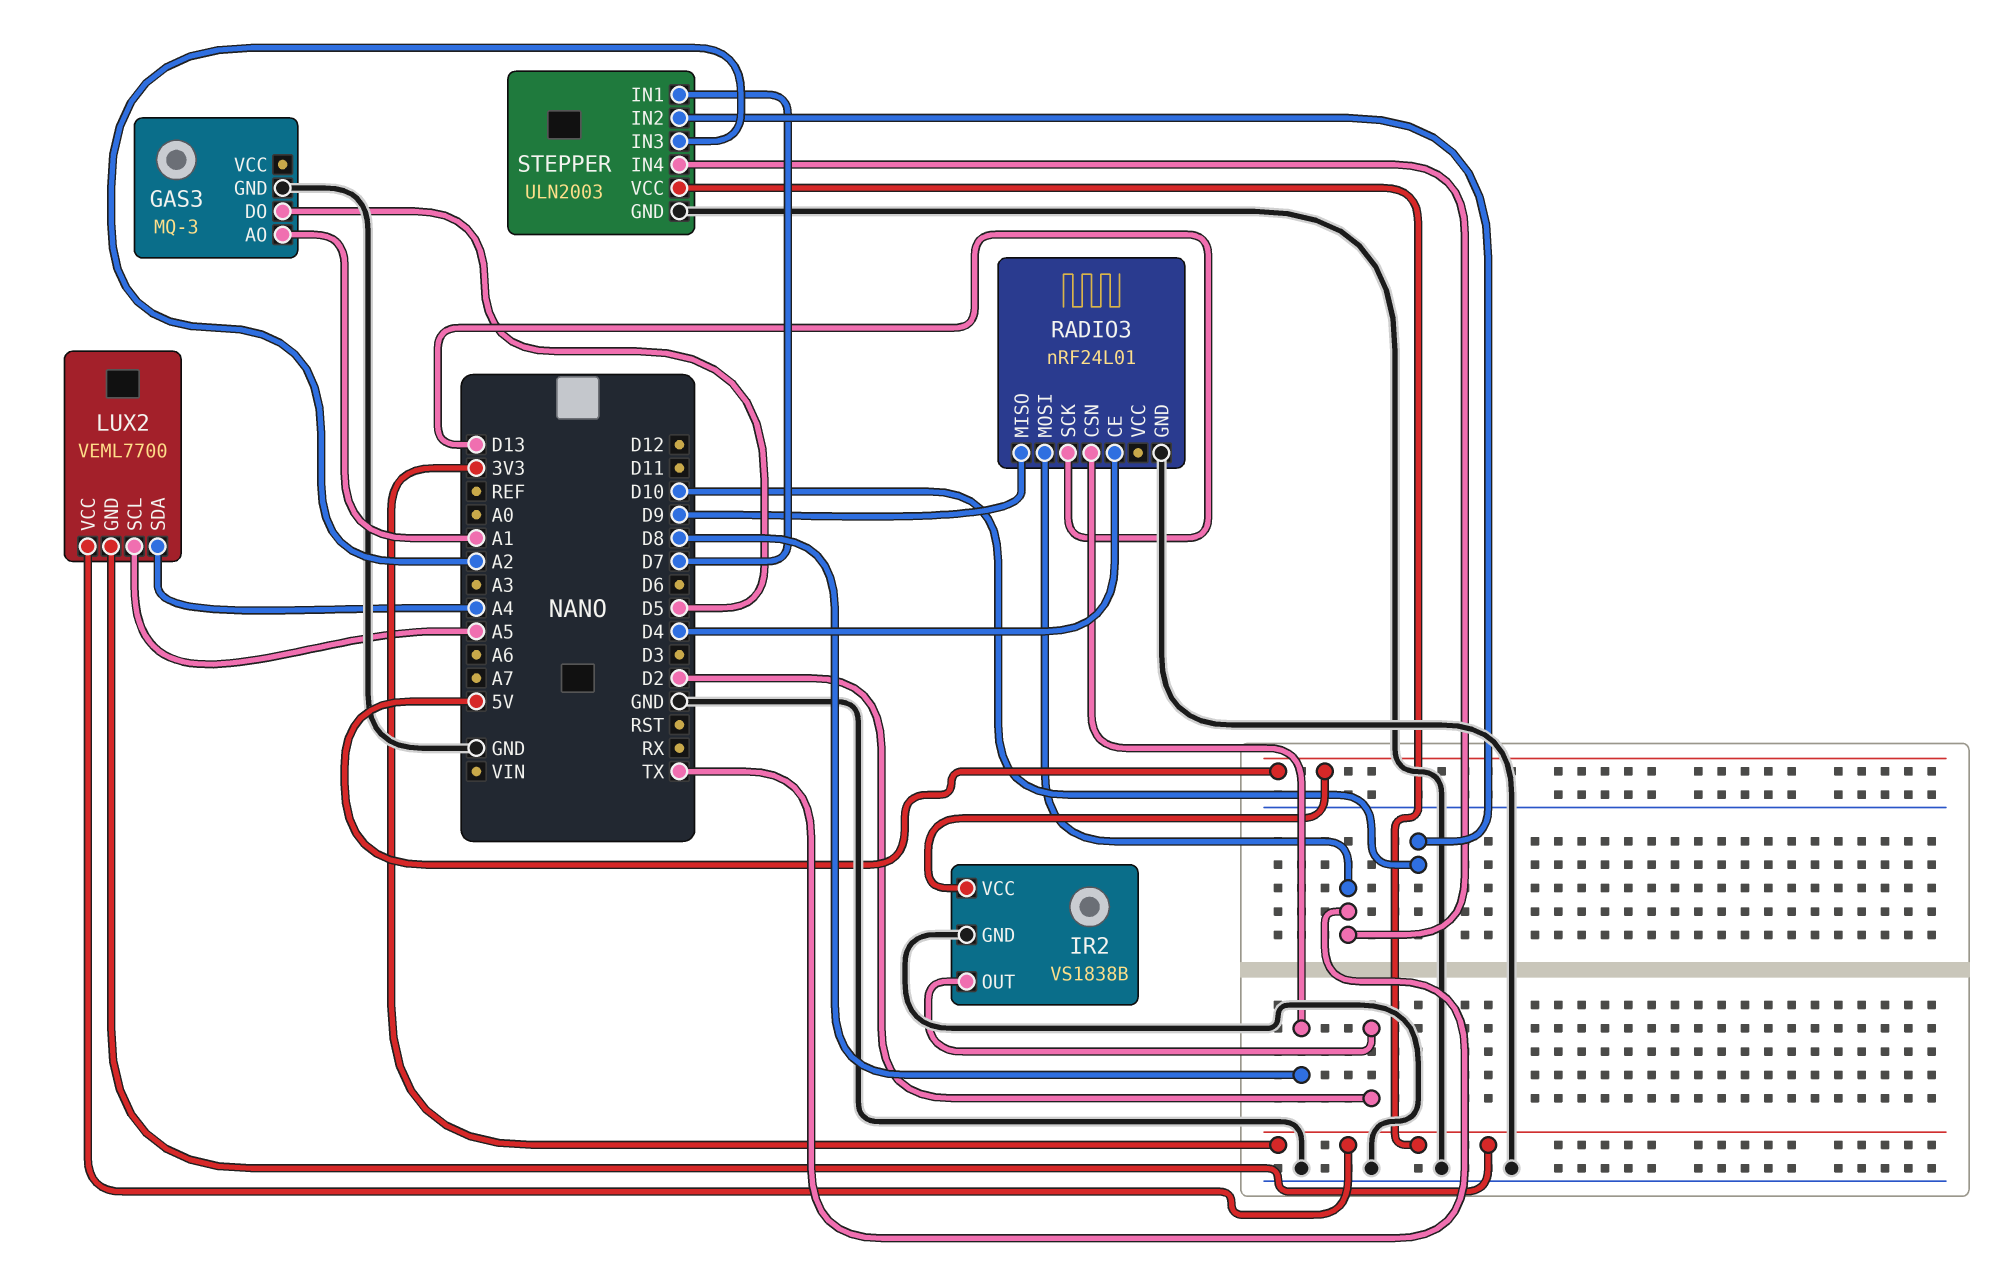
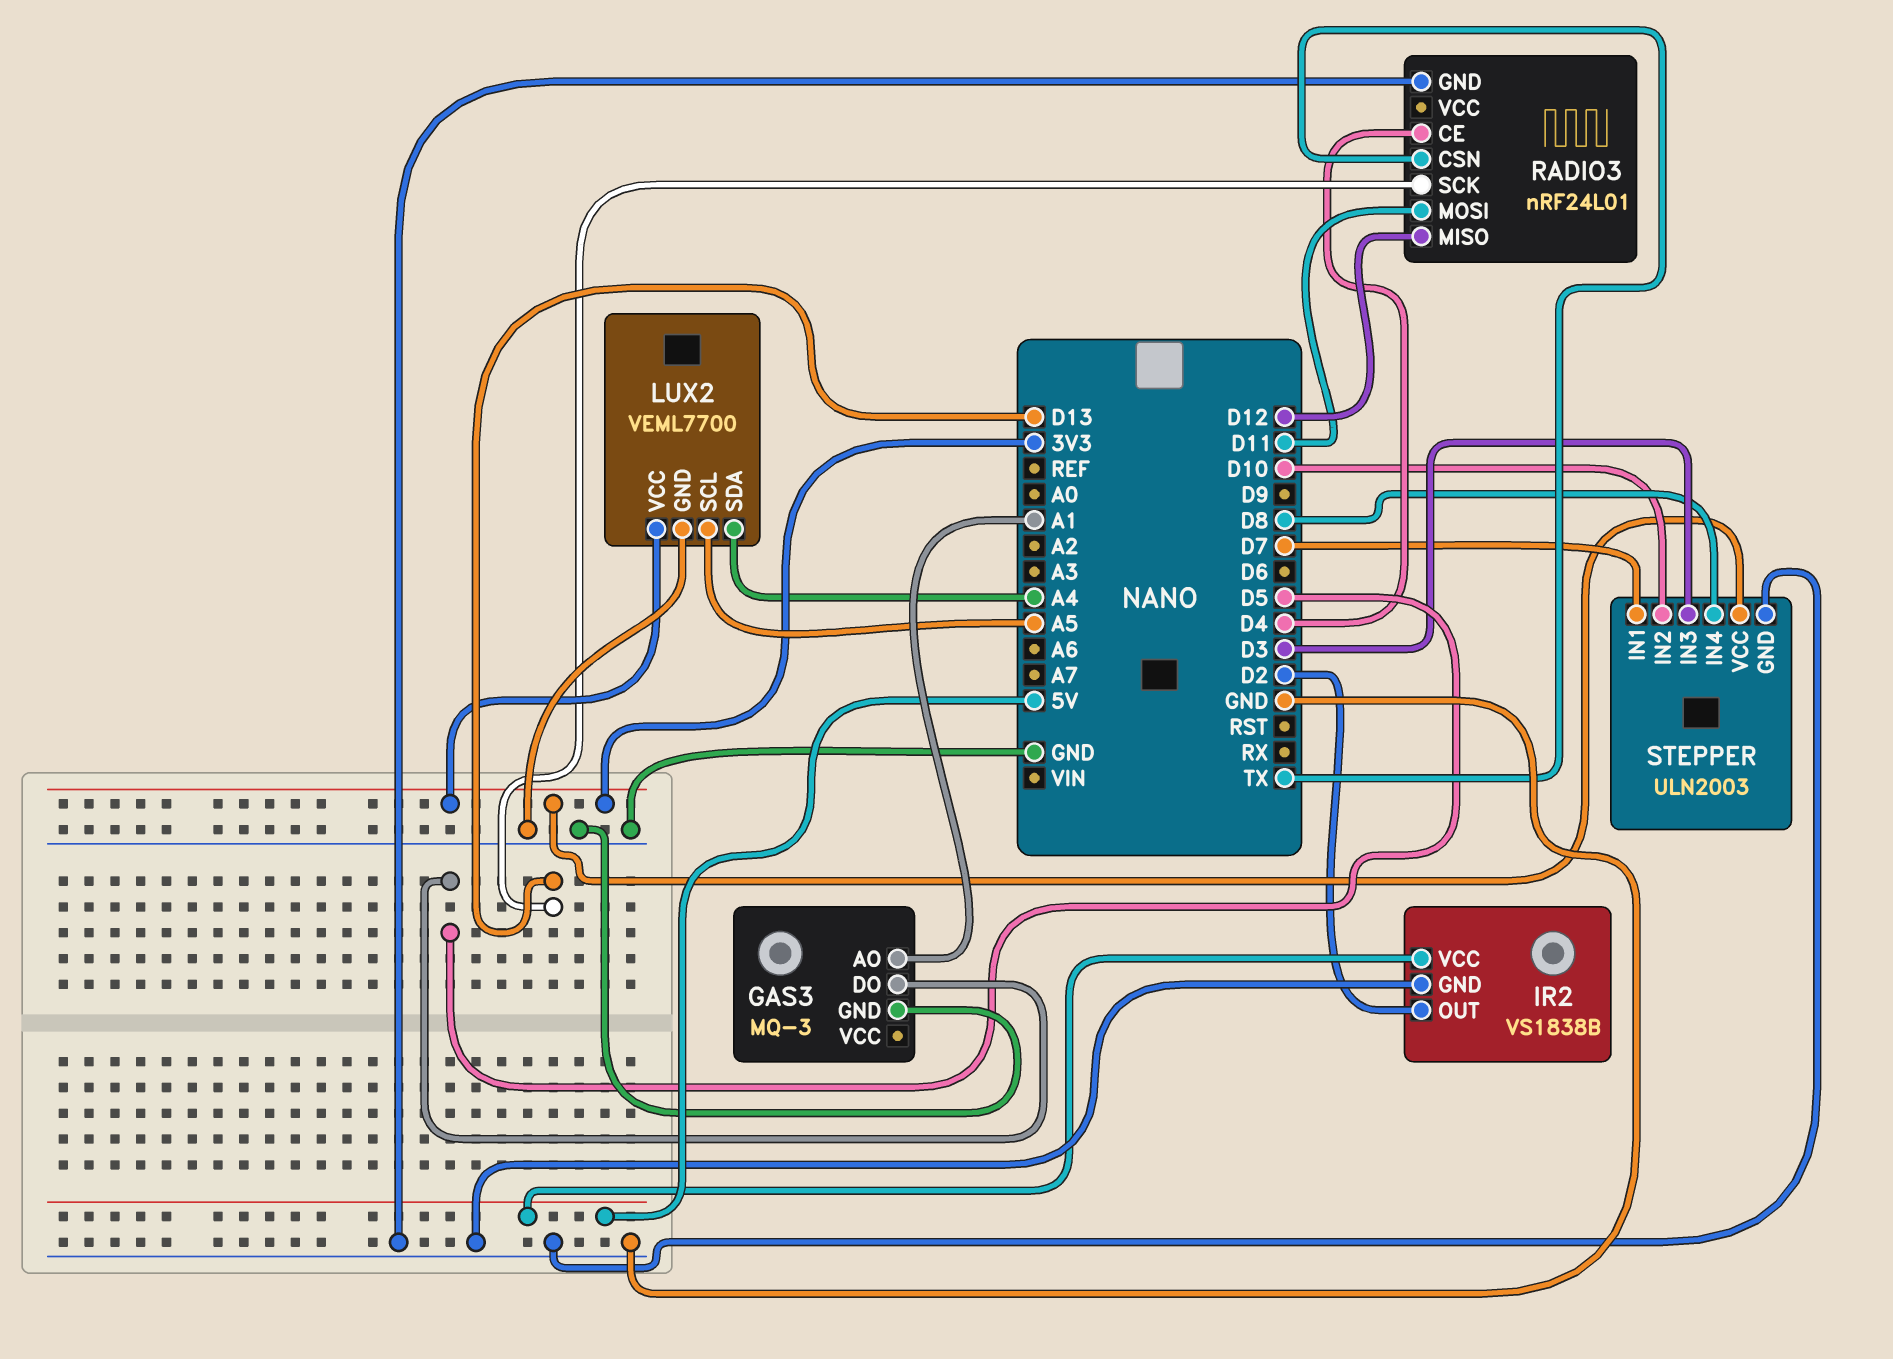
LUX2 pin GND: 3V3 -> GND
RADIO3 pin CSN: D8 -> TX
RADIO3 pin MISO: D9 -> D12
RADIO3 pin MOSI: TX -> D11
STEPPER pin IN3: A2 -> D3
STEPPER pin IN4: TX -> D8

